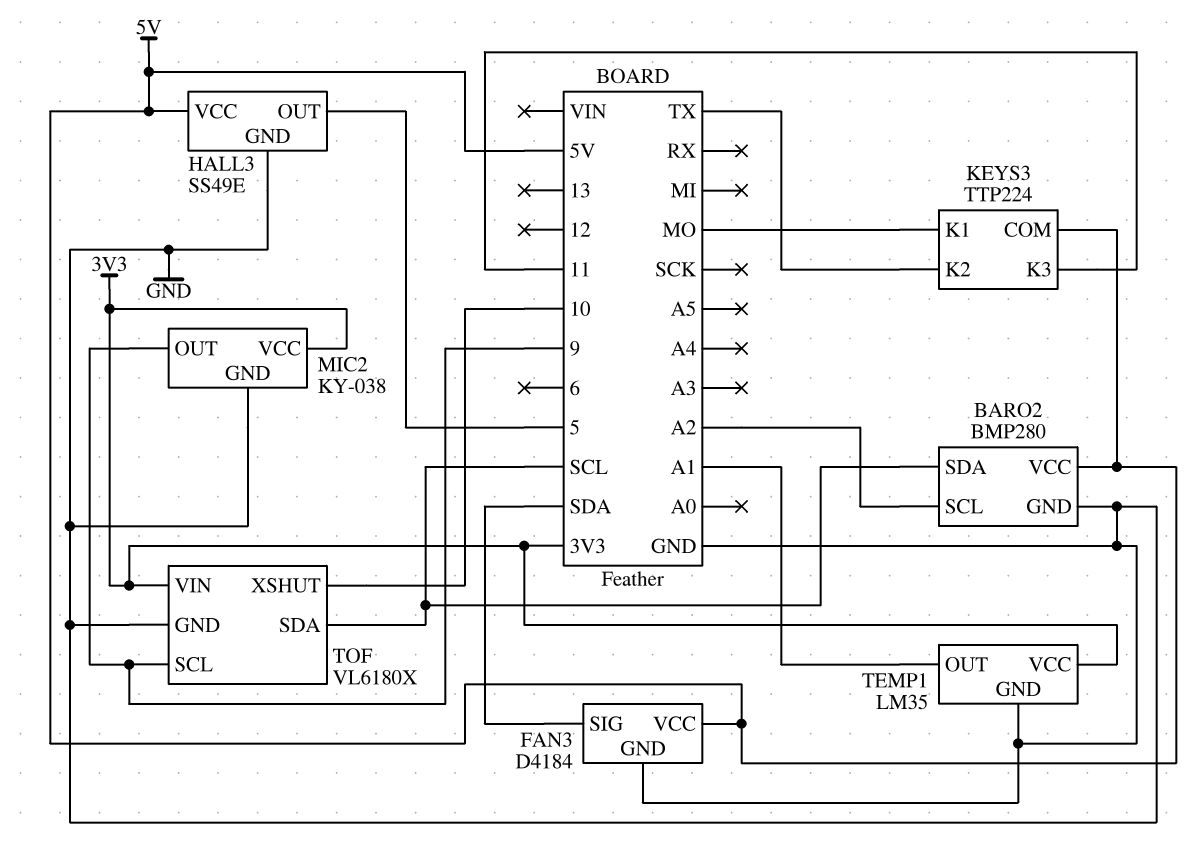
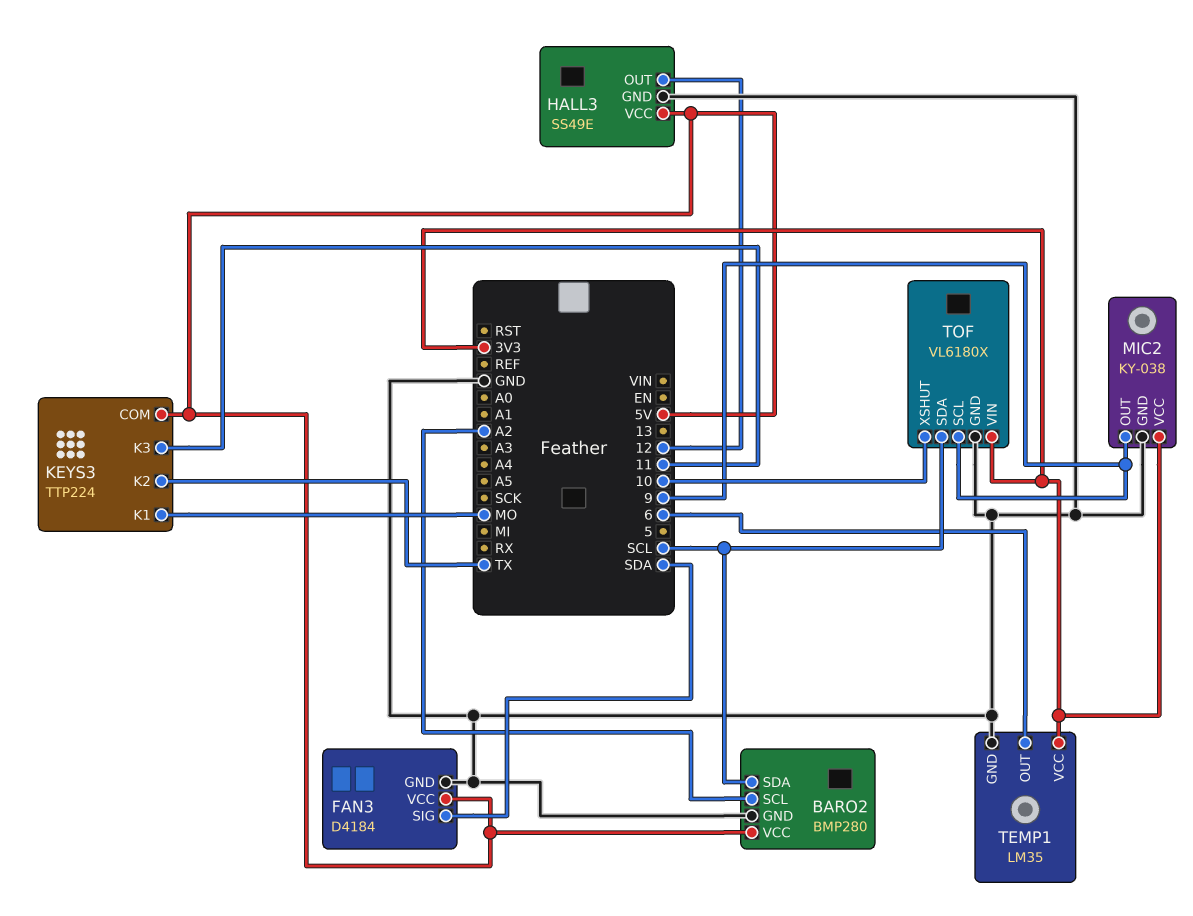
HALL3 pin OUT: 5 -> 12
TEMP1 pin OUT: A1 -> 6

